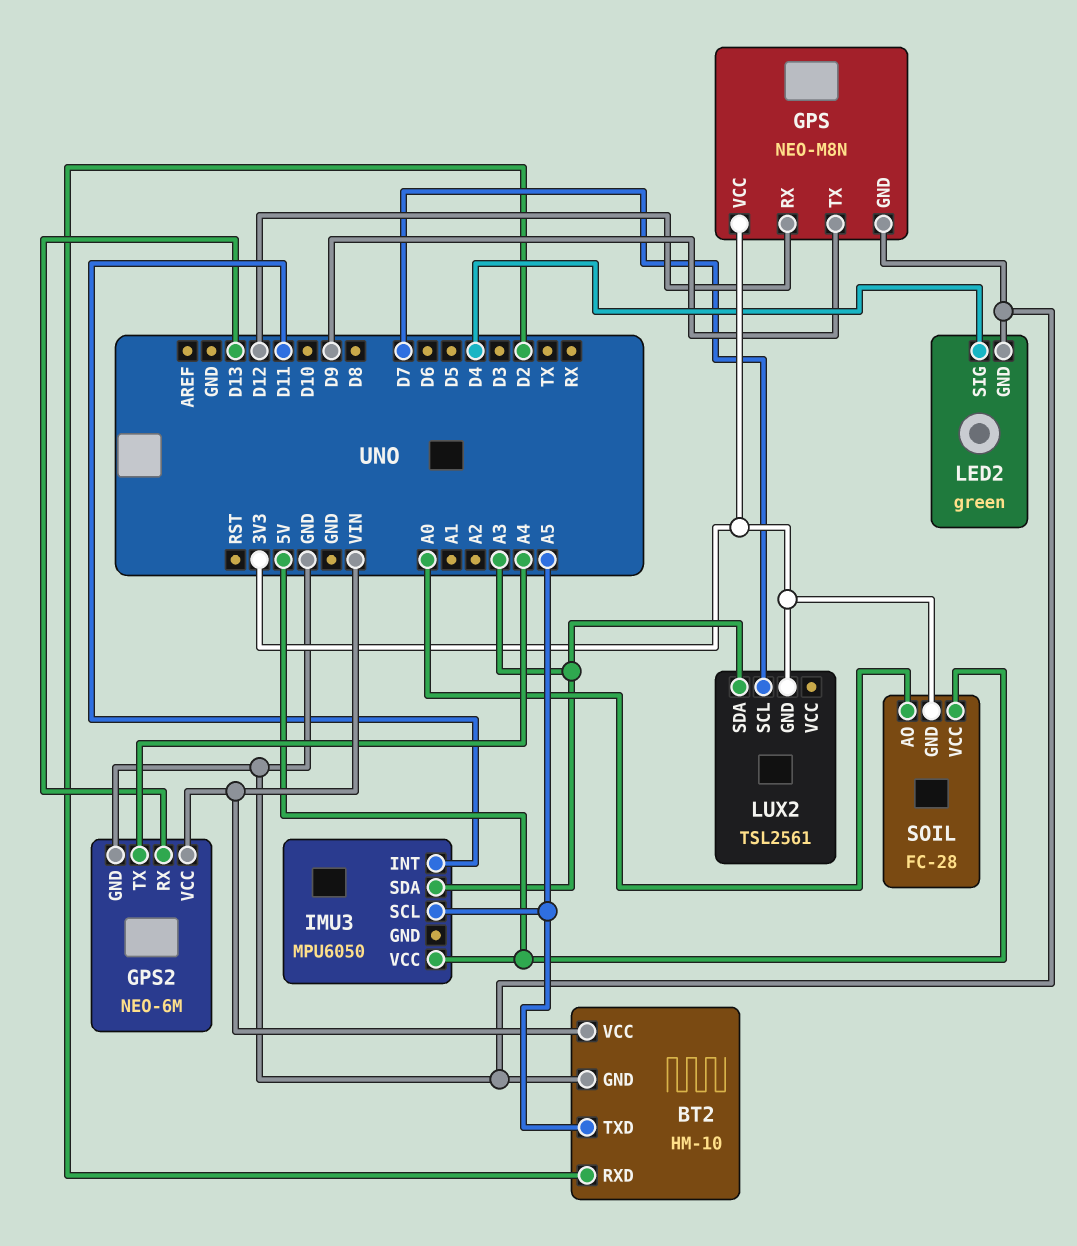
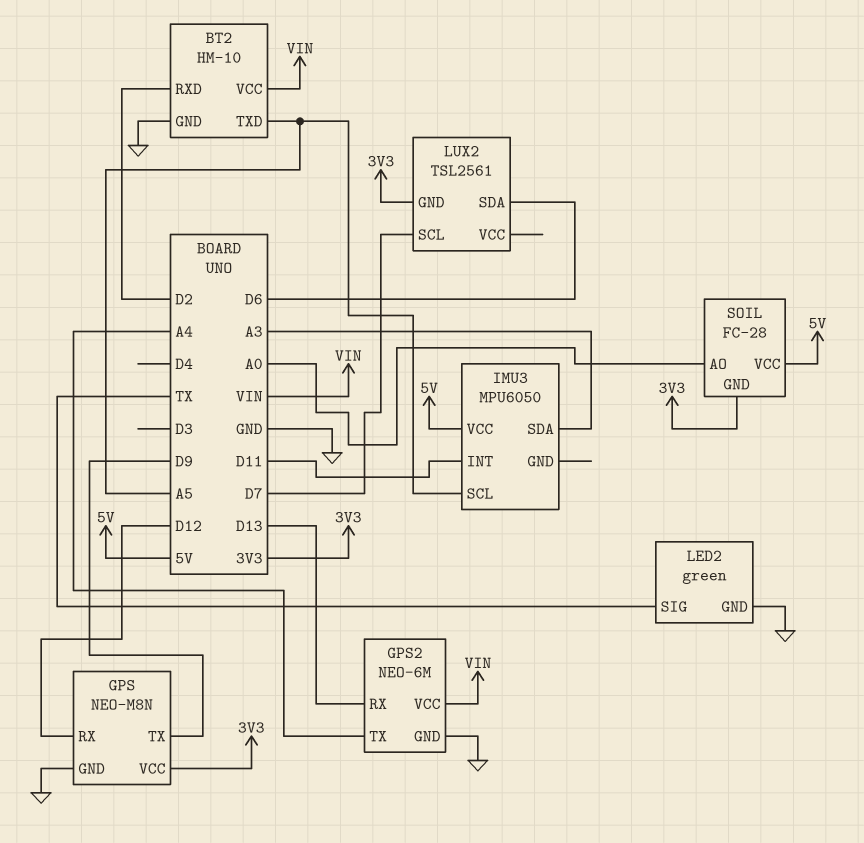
LED2 pin SIG: D4 -> TX
LUX2 pin SDA: A3 -> D6

